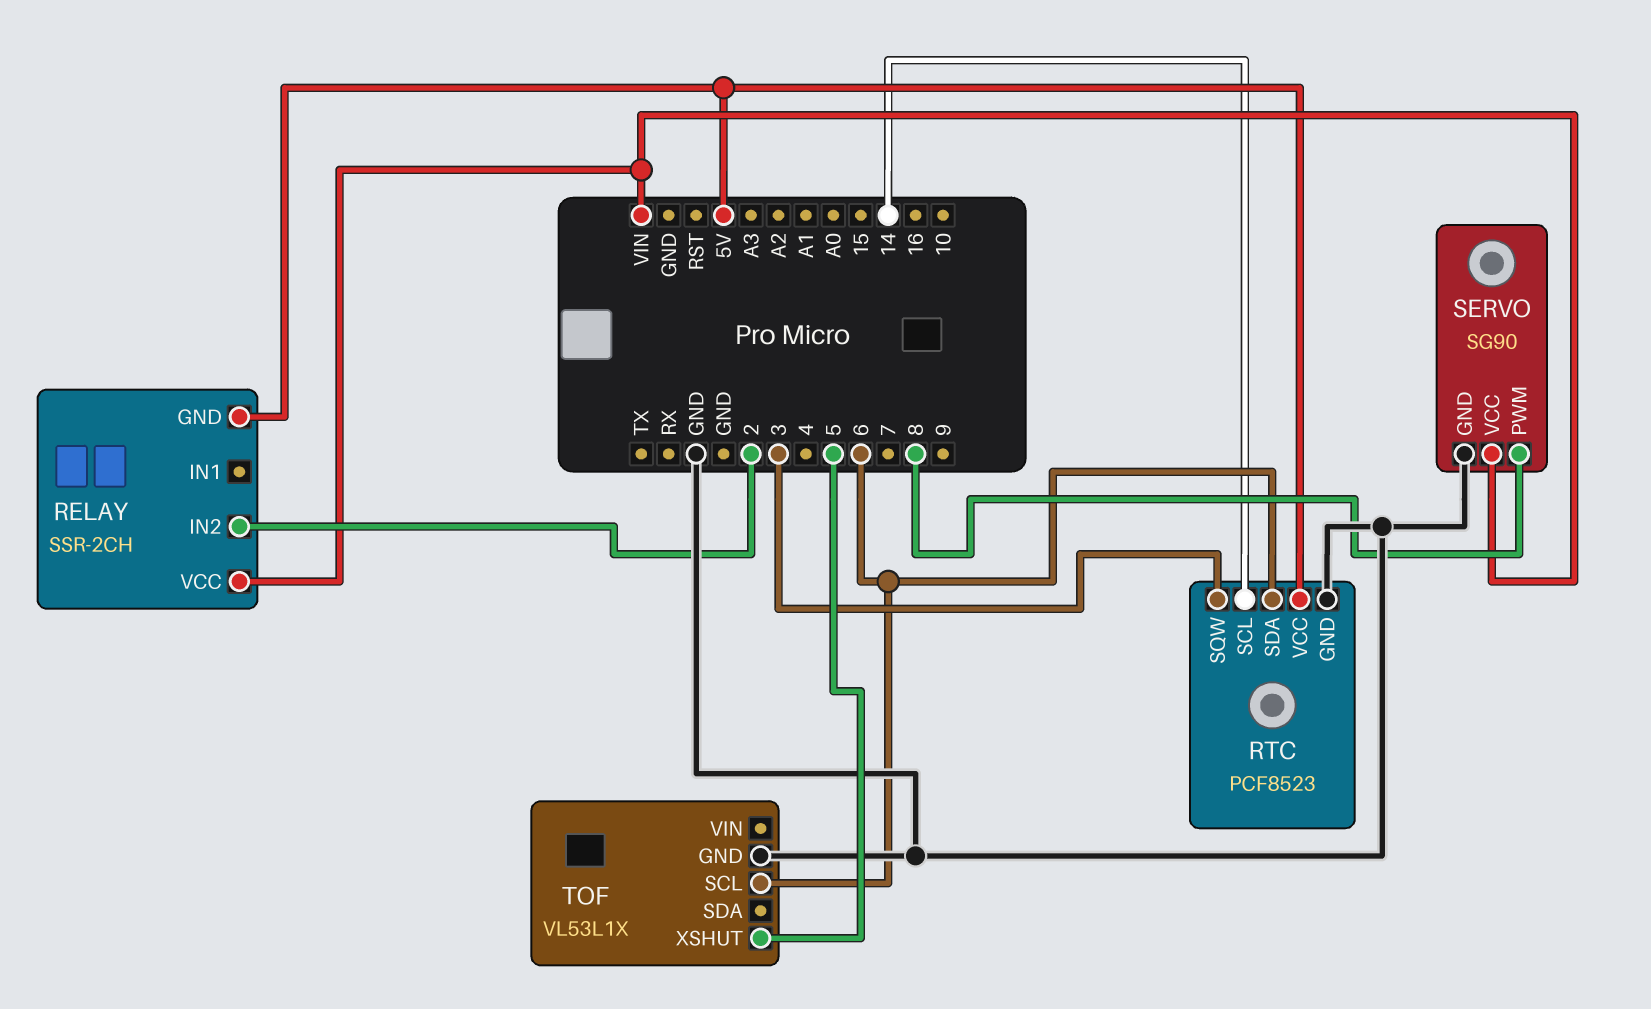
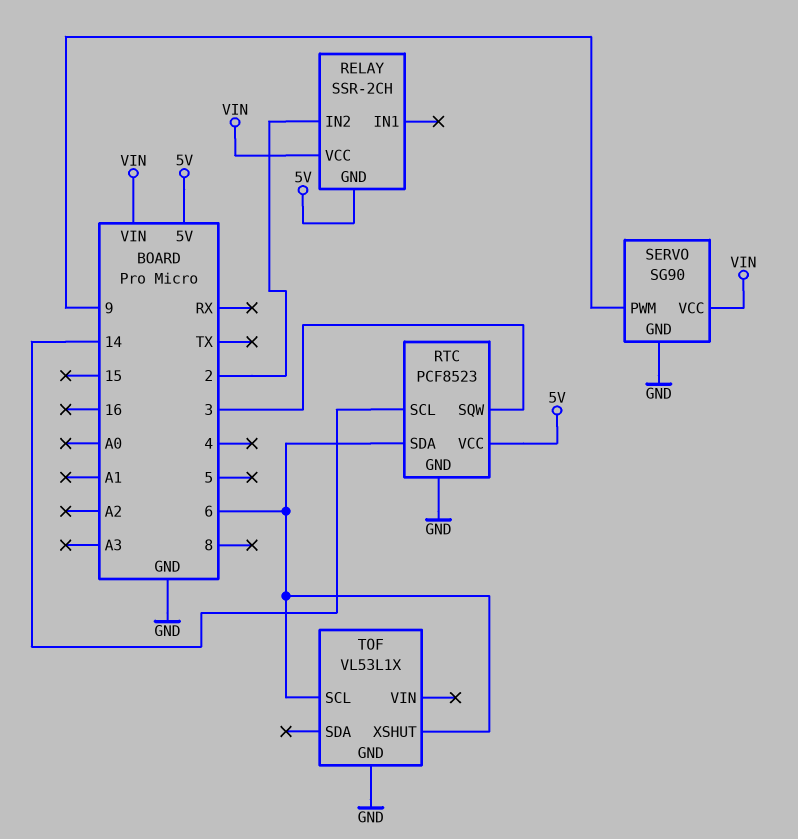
SERVO pin PWM: 8 -> 9
TOF pin XSHUT: 5 -> 6

